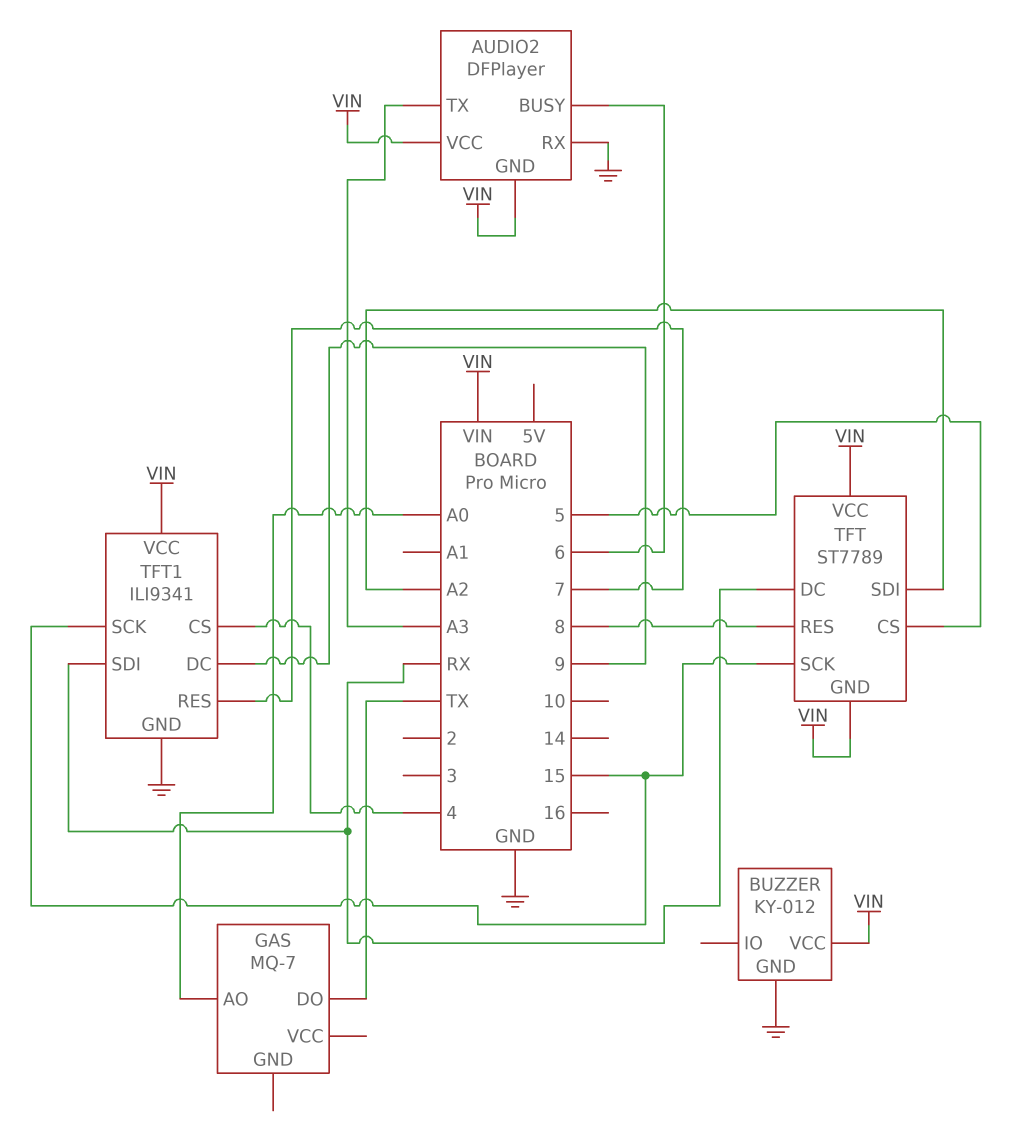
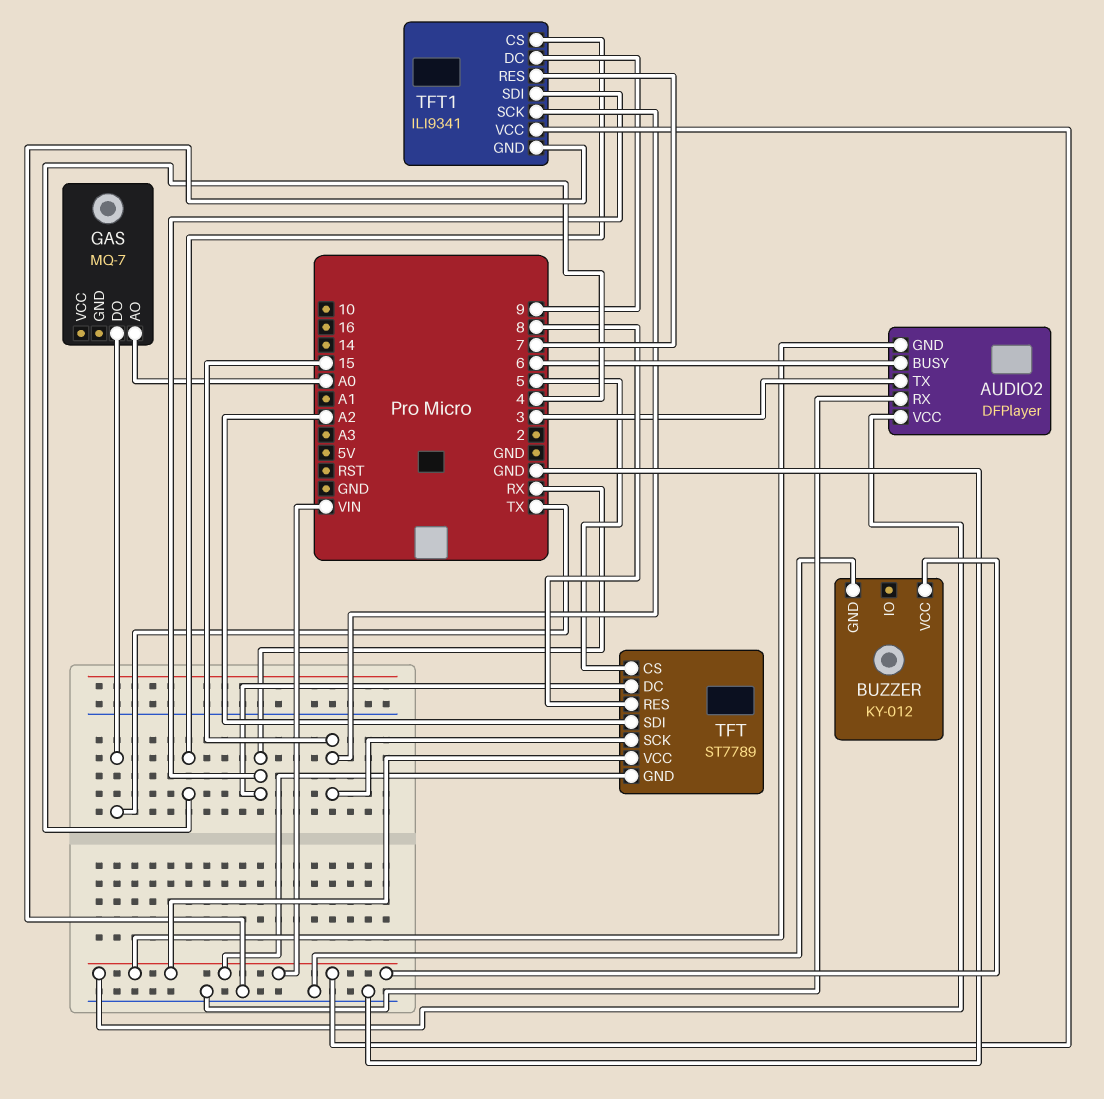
AUDIO2 pin TX: A3 -> 3

